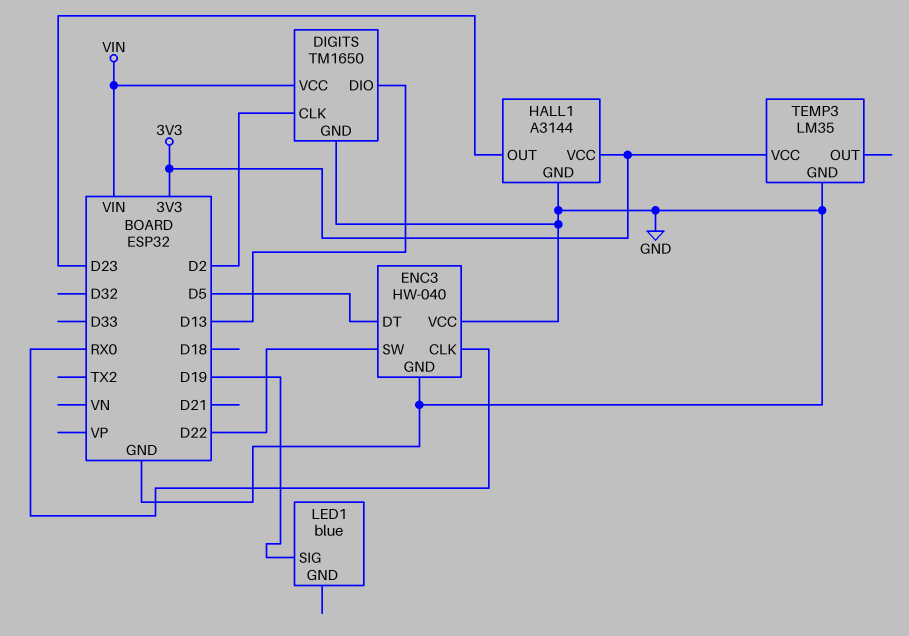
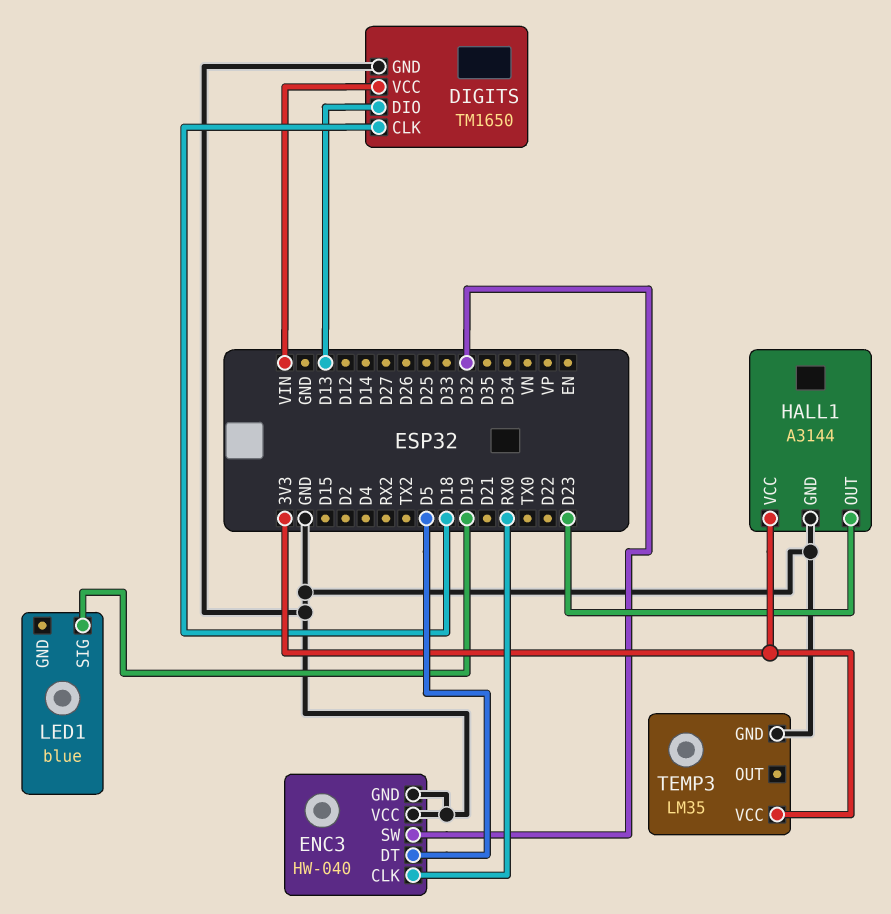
DIGITS pin CLK: D2 -> D18
ENC3 pin SW: D22 -> D32

